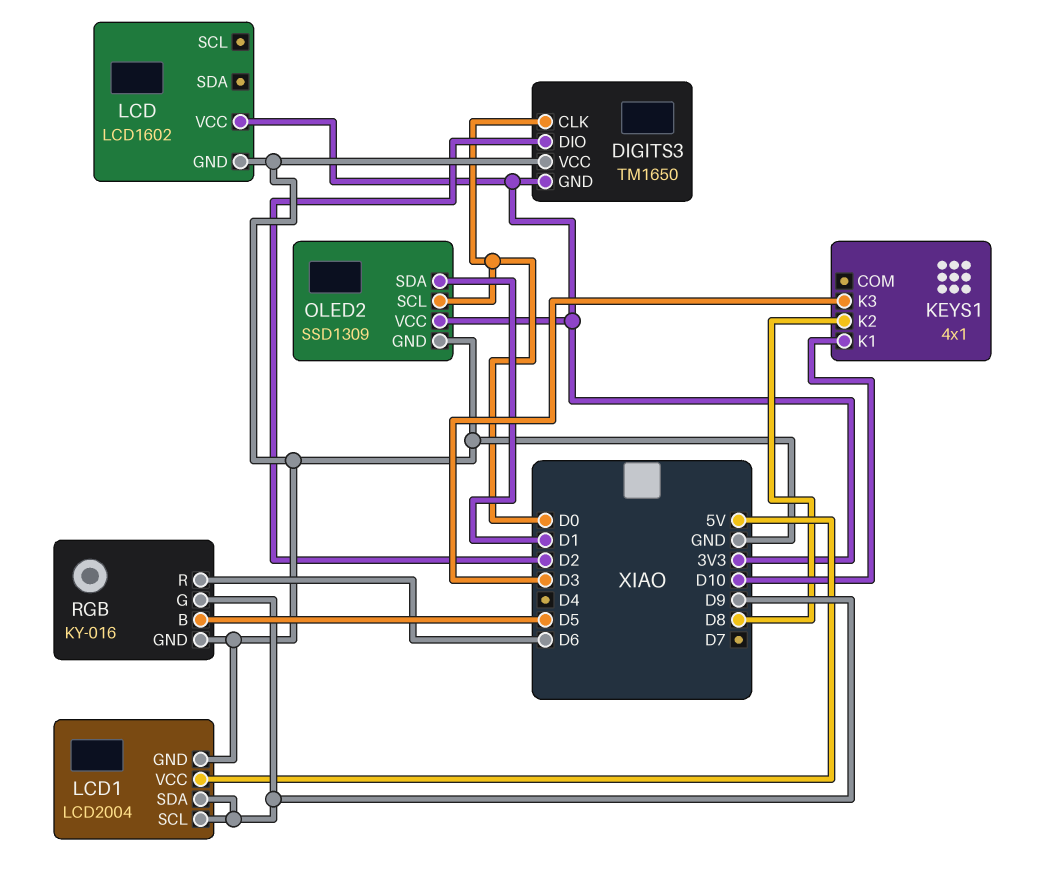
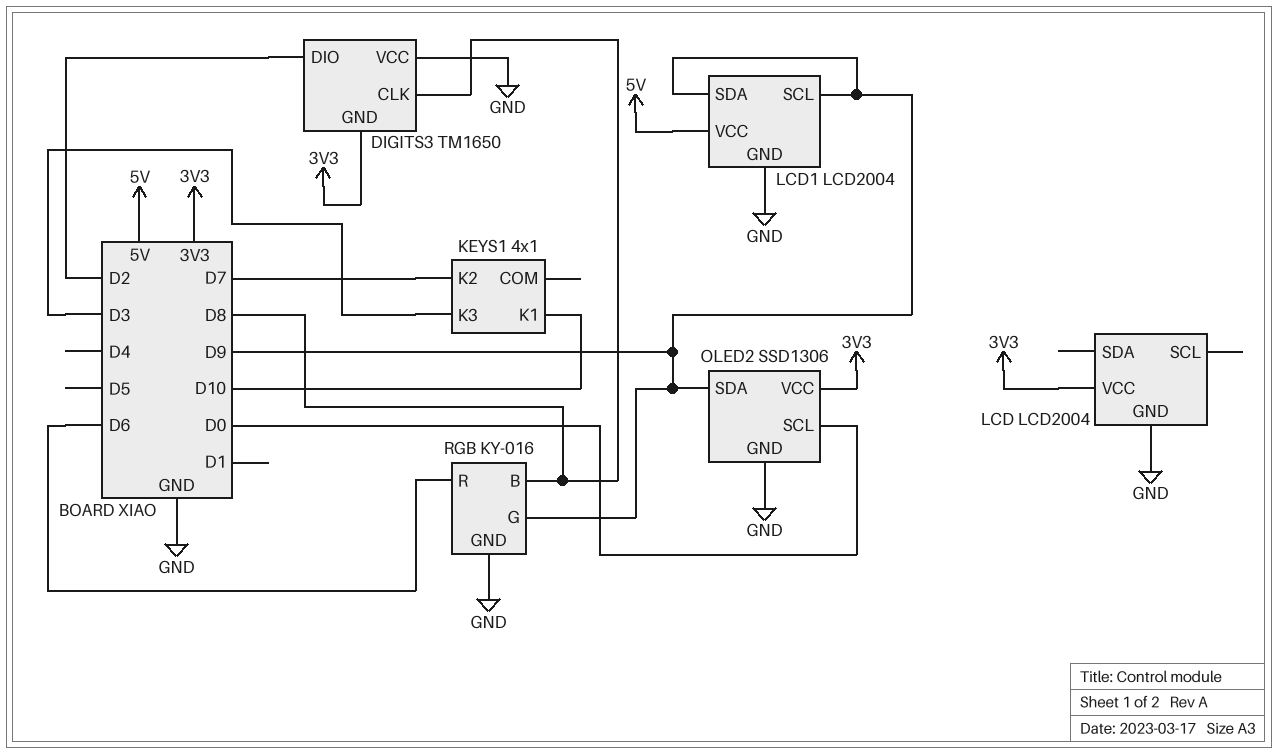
DIGITS3 pin CLK: D0 -> D8
KEYS1 pin K2: D8 -> D7
LCD: LCD1602 -> LCD2004
OLED2: SSD1309 -> SSD1306
OLED2 pin SDA: D1 -> D9
RGB pin B: D5 -> D8

